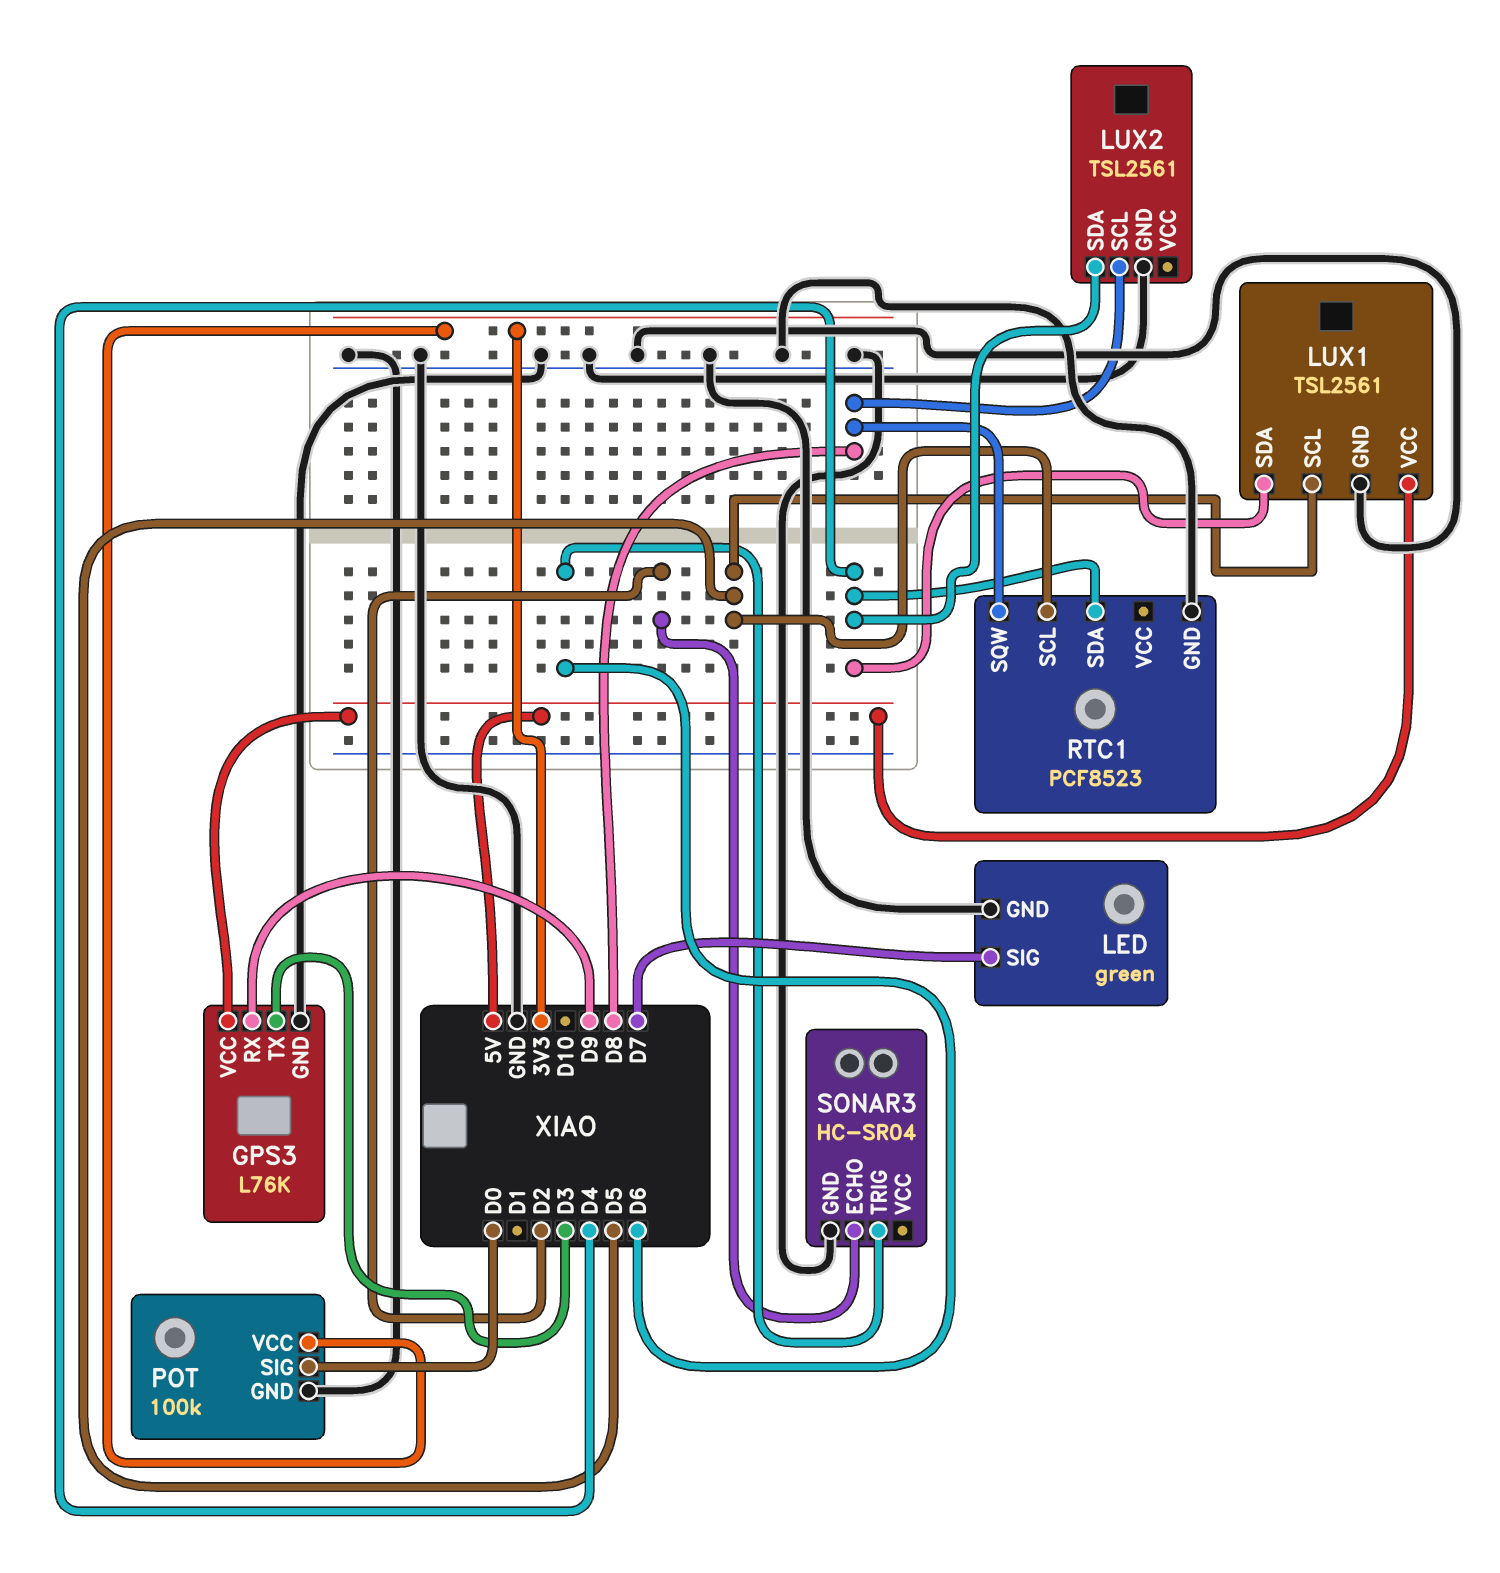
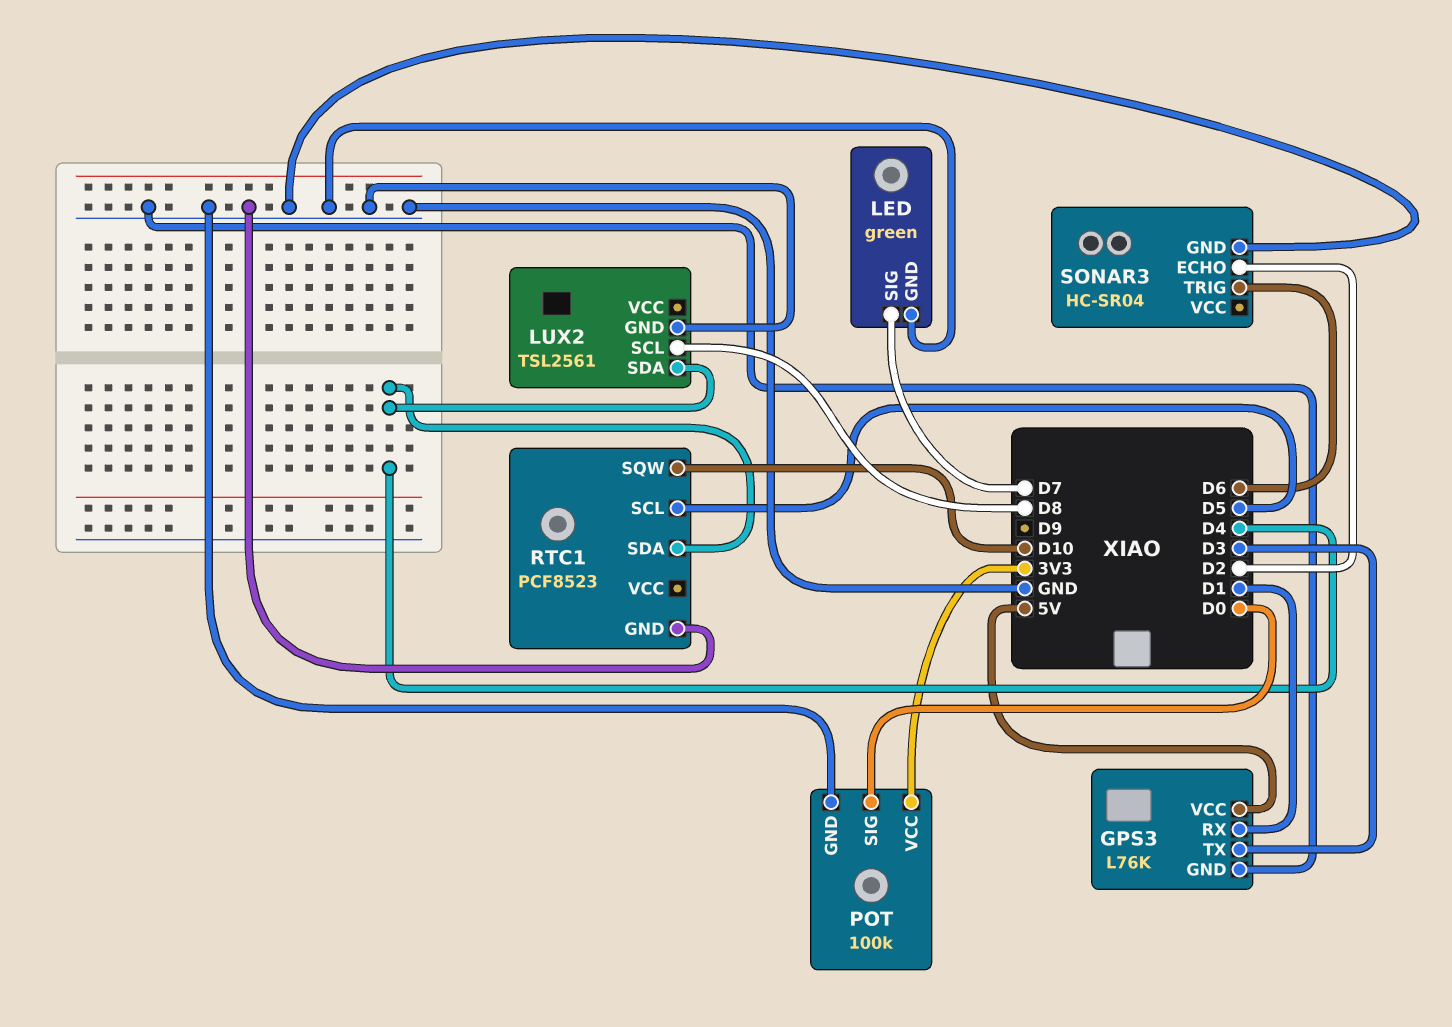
GPS3 pin RX: D9 -> D1
LUX1: TSL2561 -> none
LUX1 pin GND: GND -> none
LUX1 pin SCL: D5 -> none
LUX1 pin SDA: D4 -> none
LUX1 pin VCC: 5V -> none
RTC1 pin SQW: D8 -> D10

